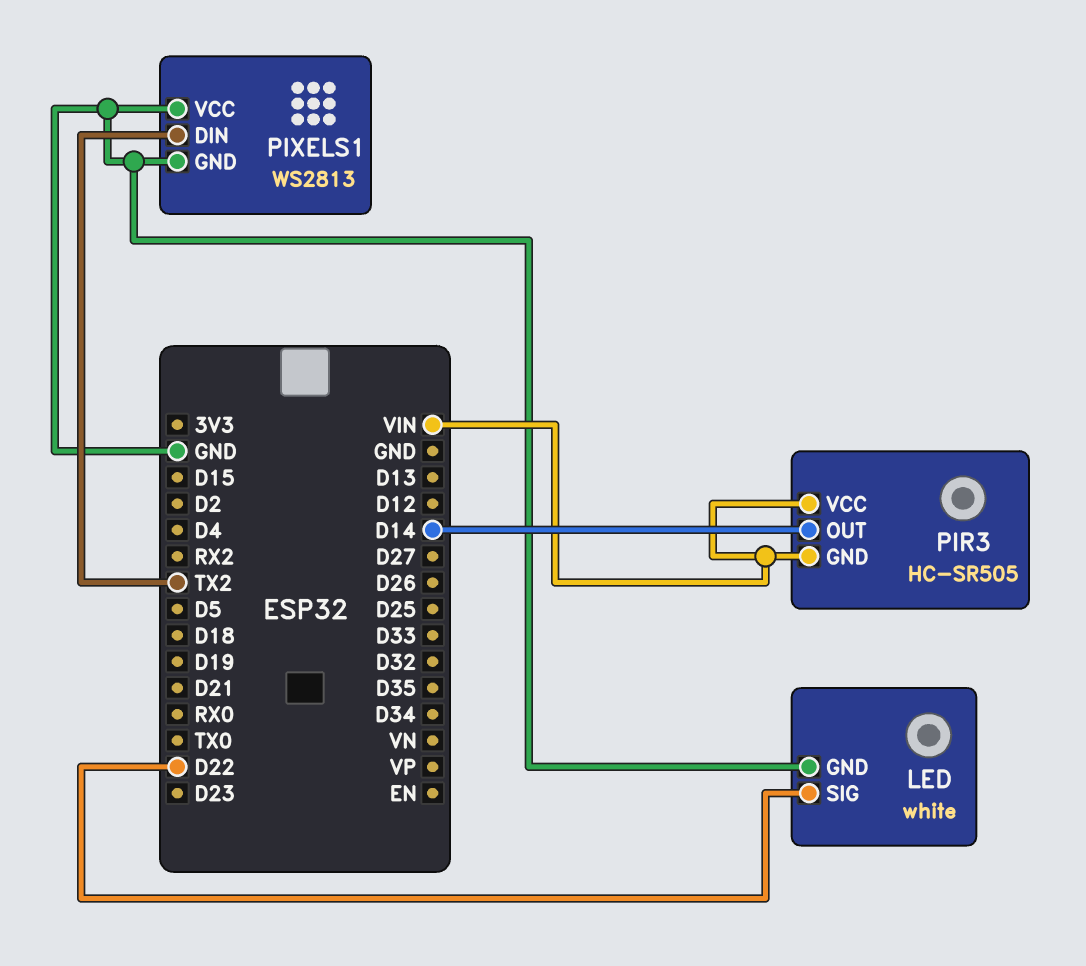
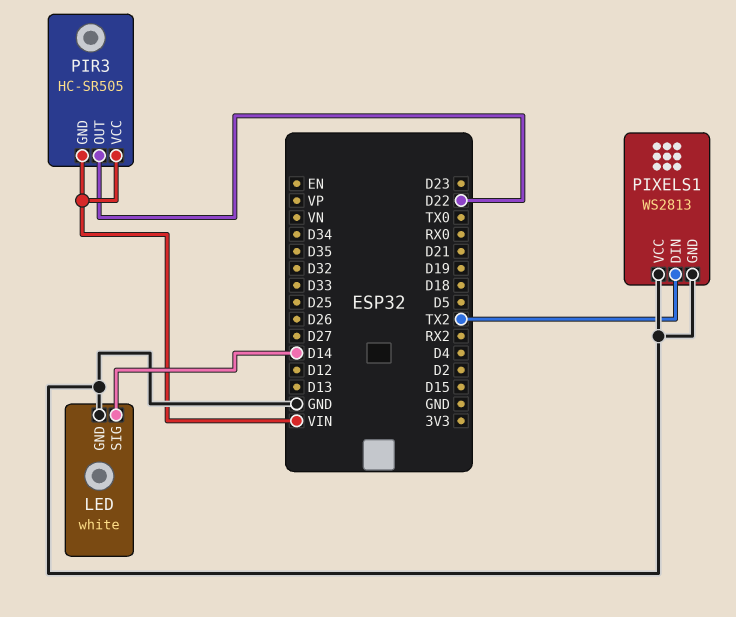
LED pin SIG: D22 -> D14
PIR3 pin OUT: D14 -> D22

